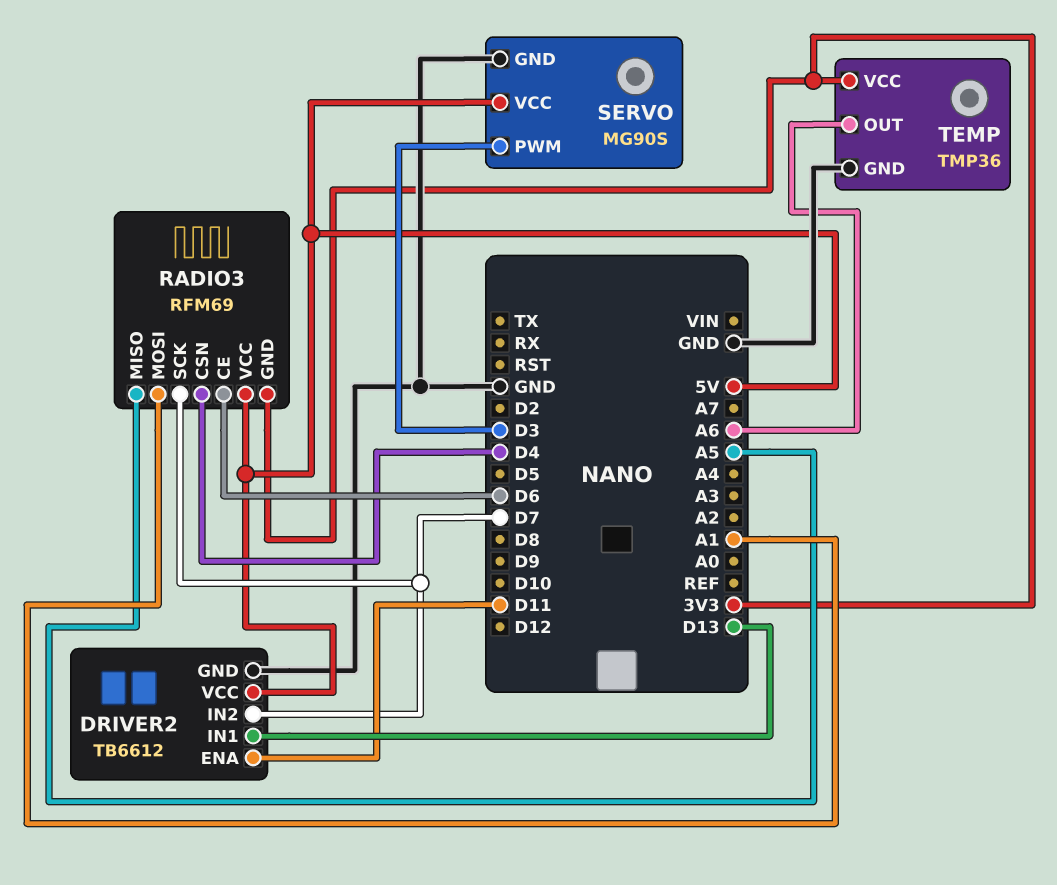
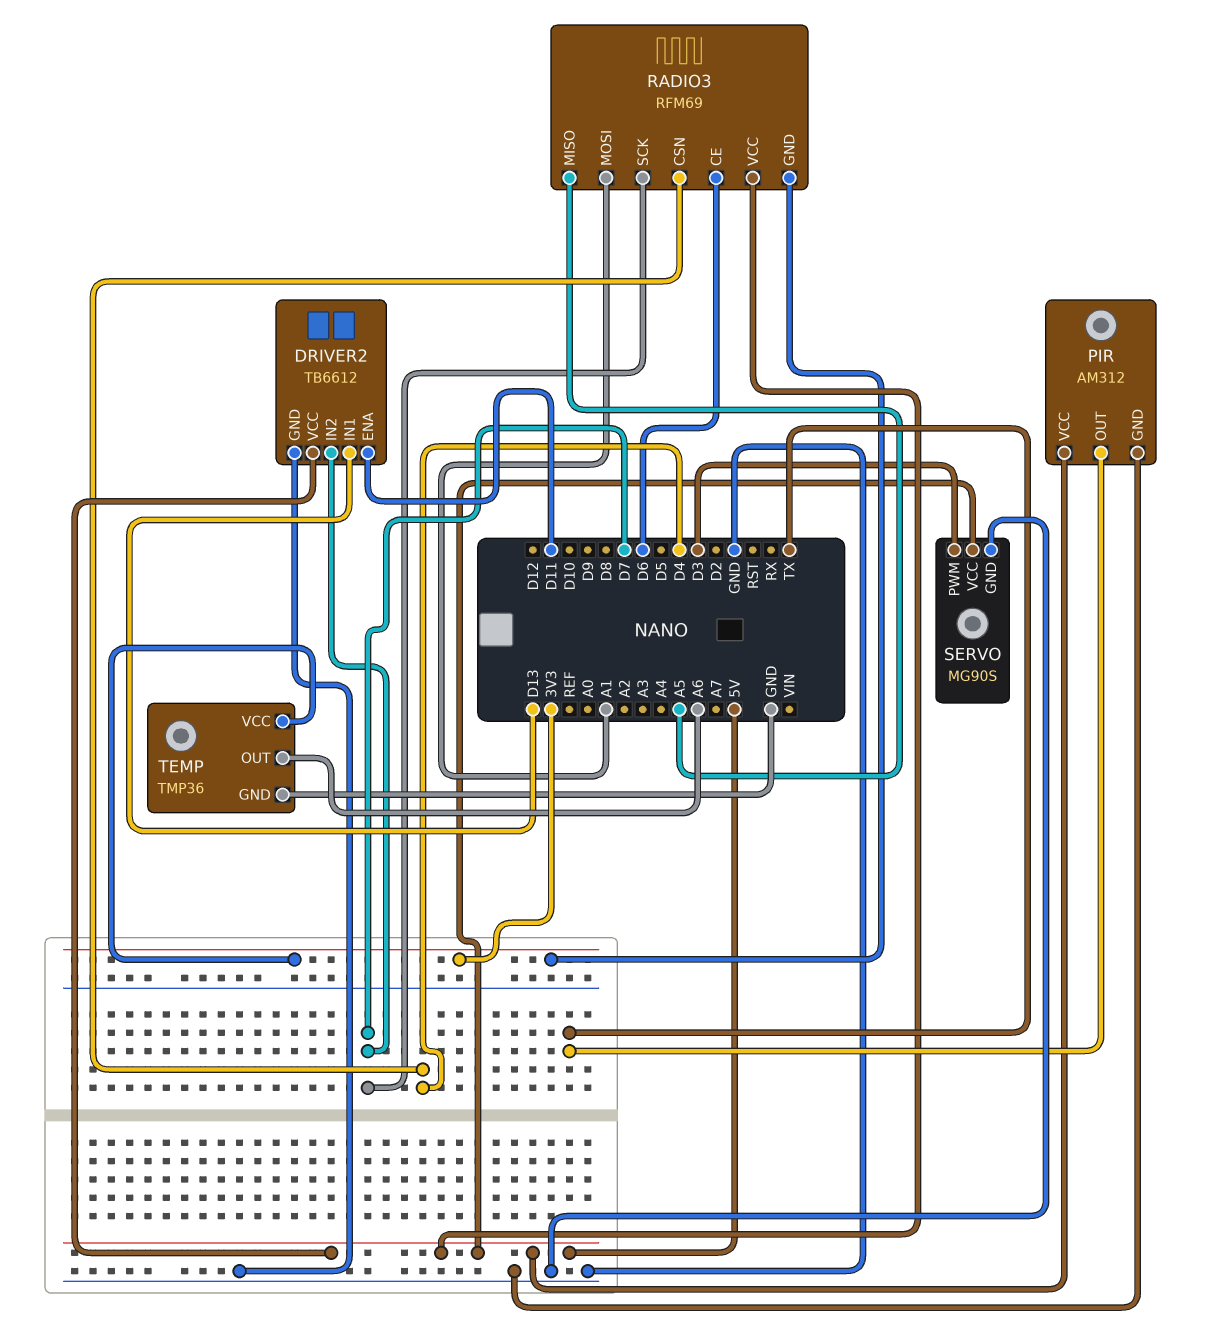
PIR: none -> AM312
PIR pin GND: none -> GND
PIR pin OUT: none -> TX
PIR pin VCC: none -> 5V

